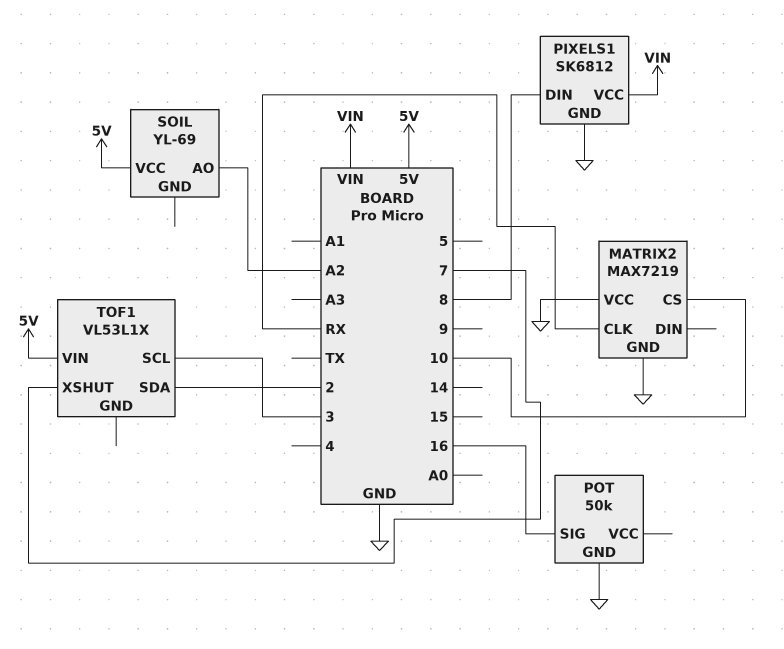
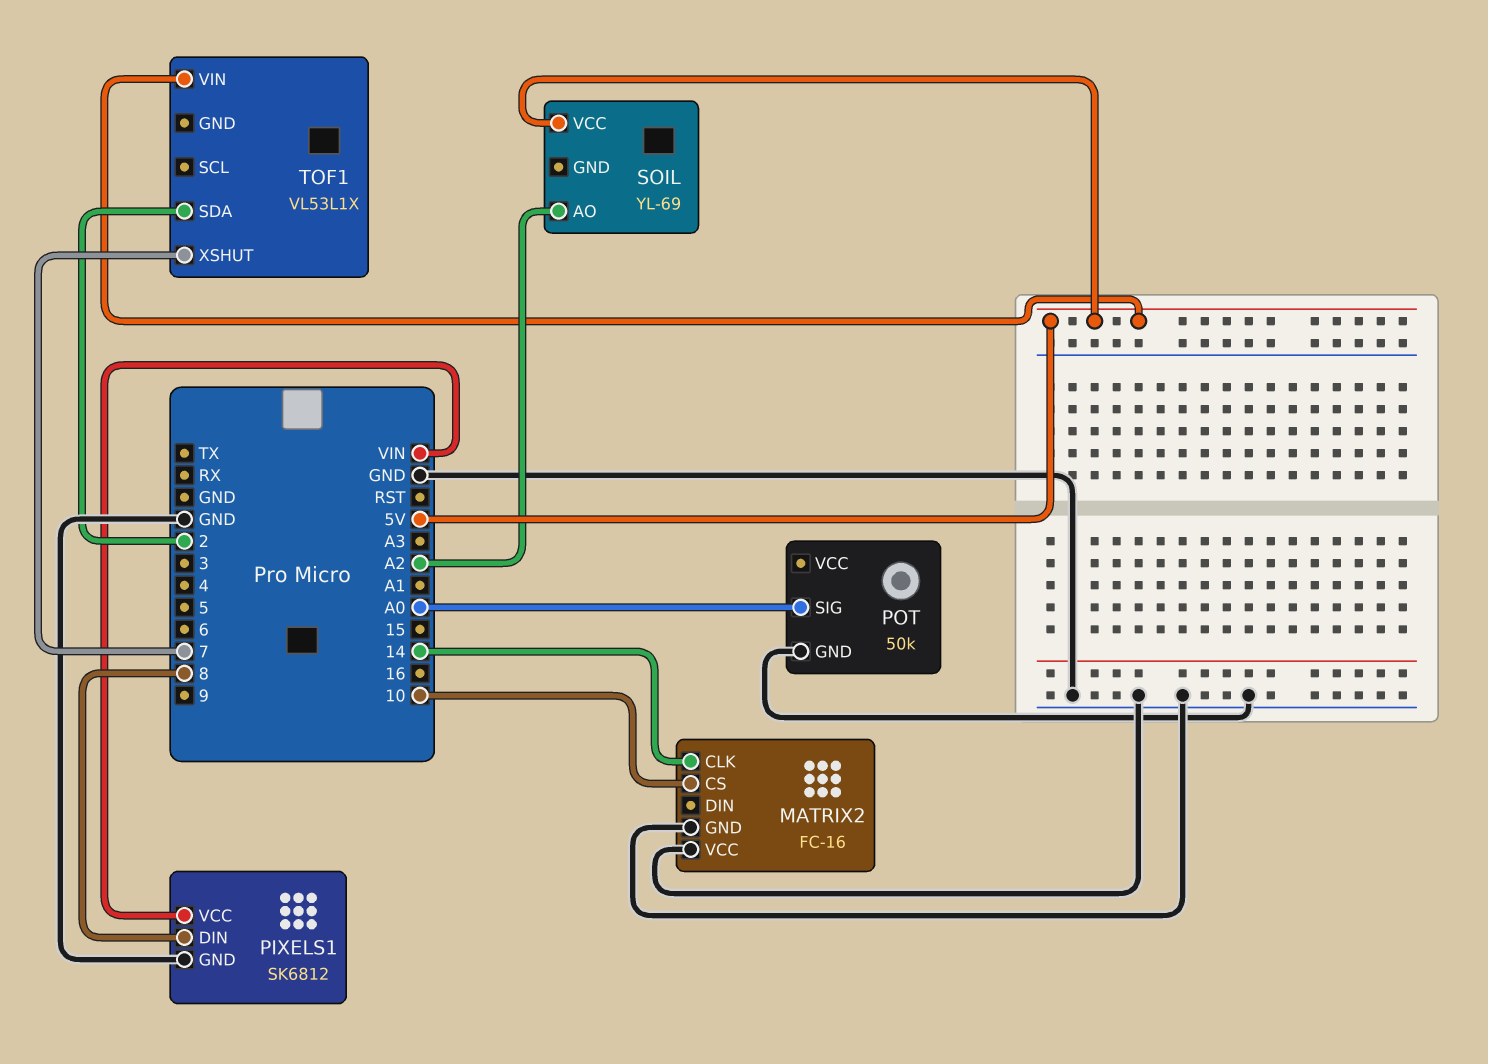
MATRIX2: MAX7219 -> FC-16
MATRIX2 pin CLK: RX -> 14
POT pin SIG: 16 -> A0
TOF1 pin SCL: 3 -> none

